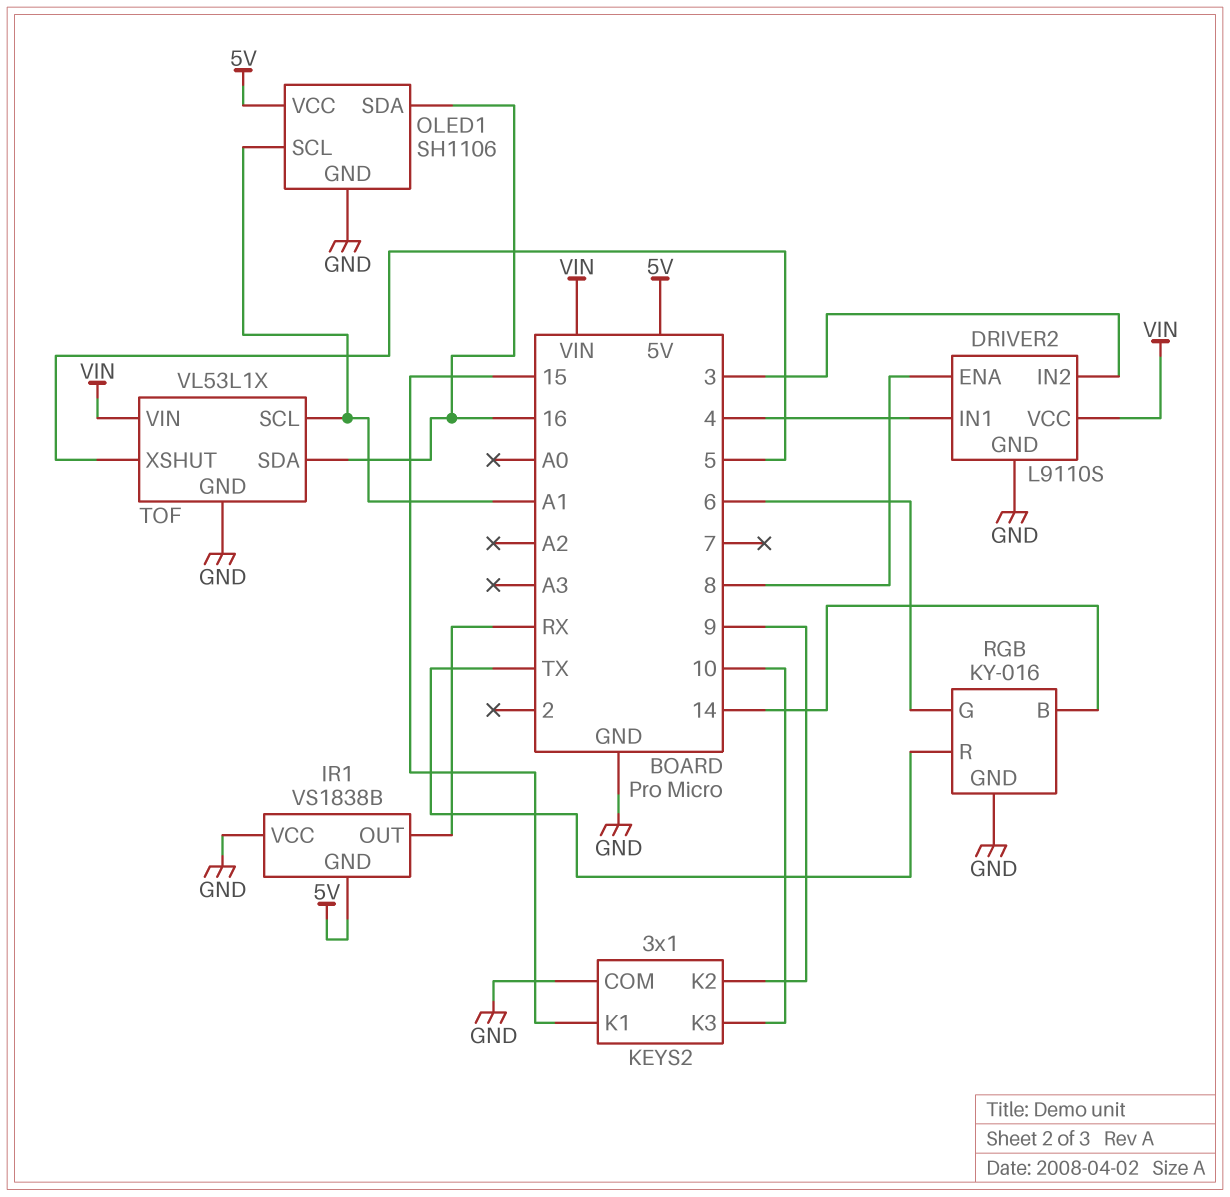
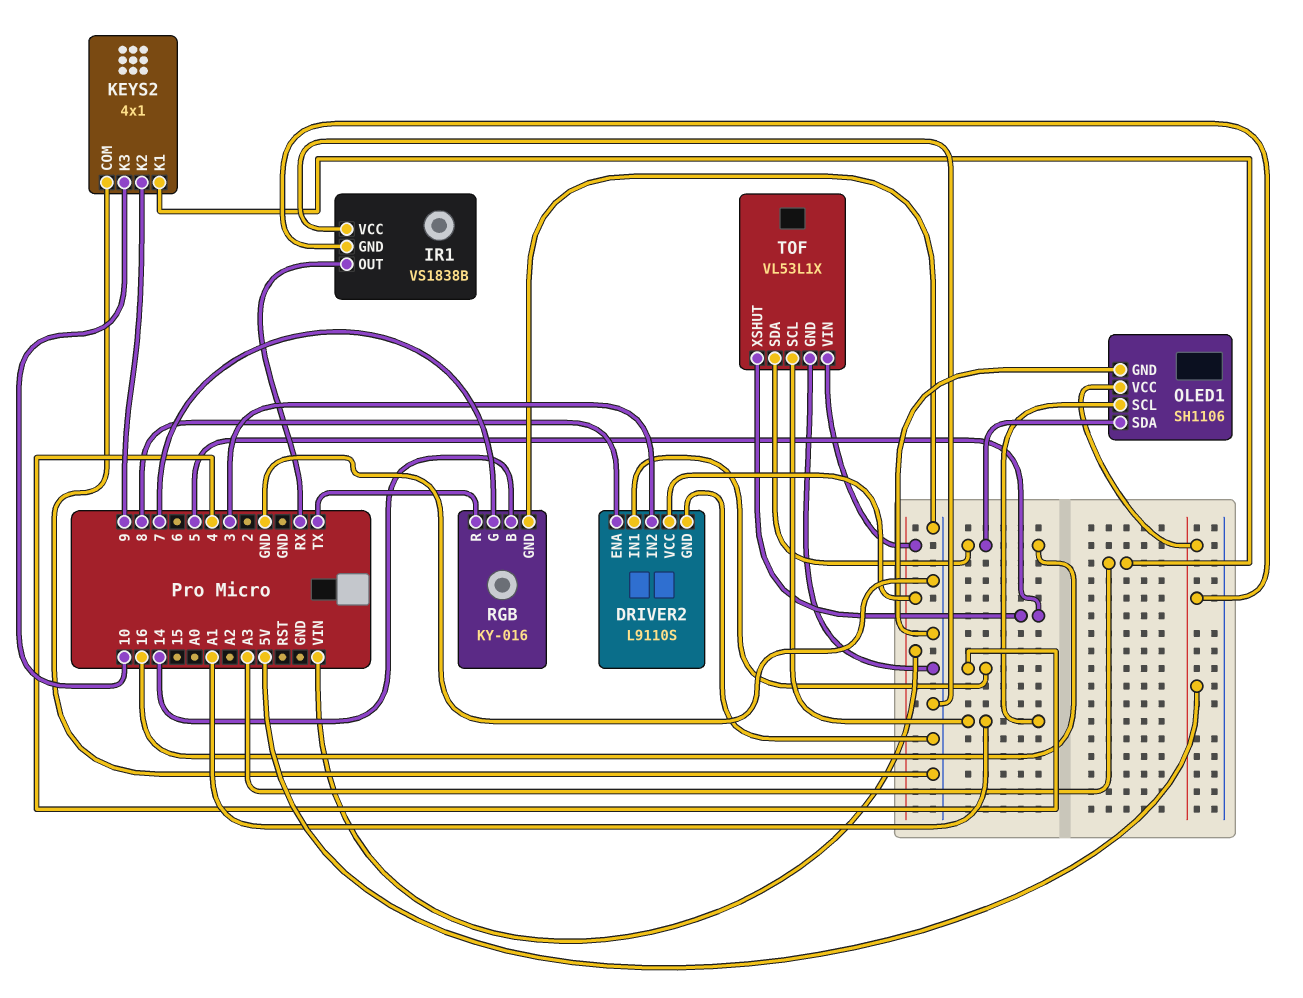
KEYS2: 3x1 -> 4x1
KEYS2 pin K1: 15 -> A3
RGB pin G: 6 -> 7

